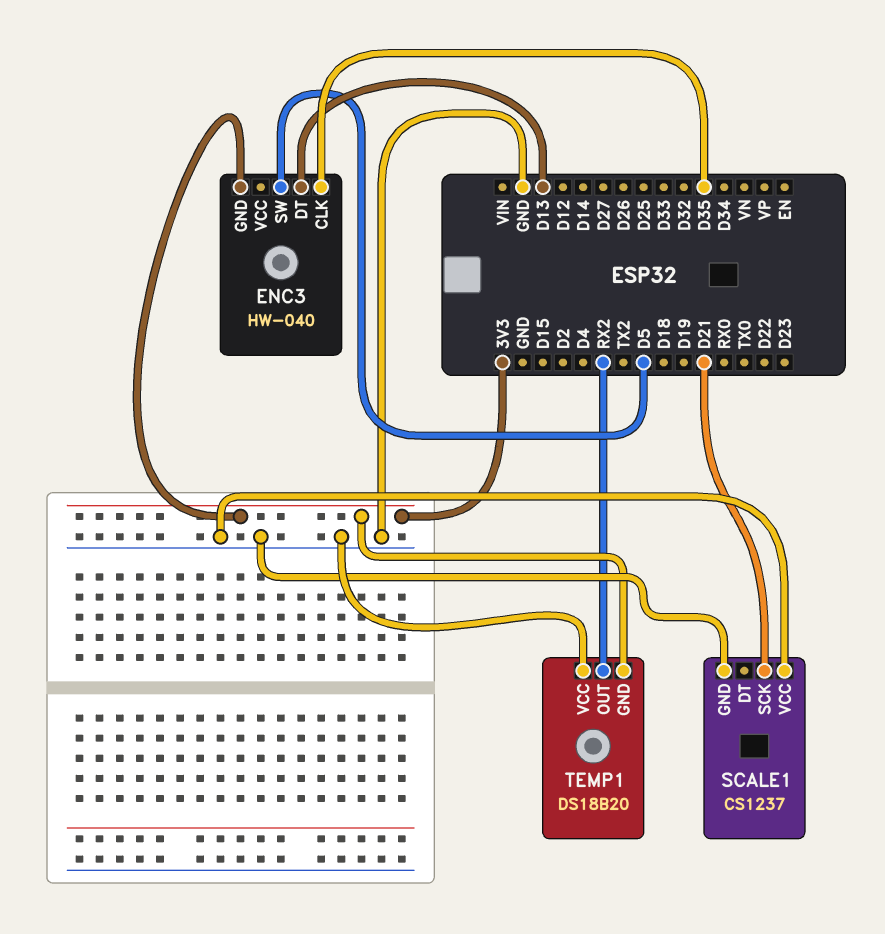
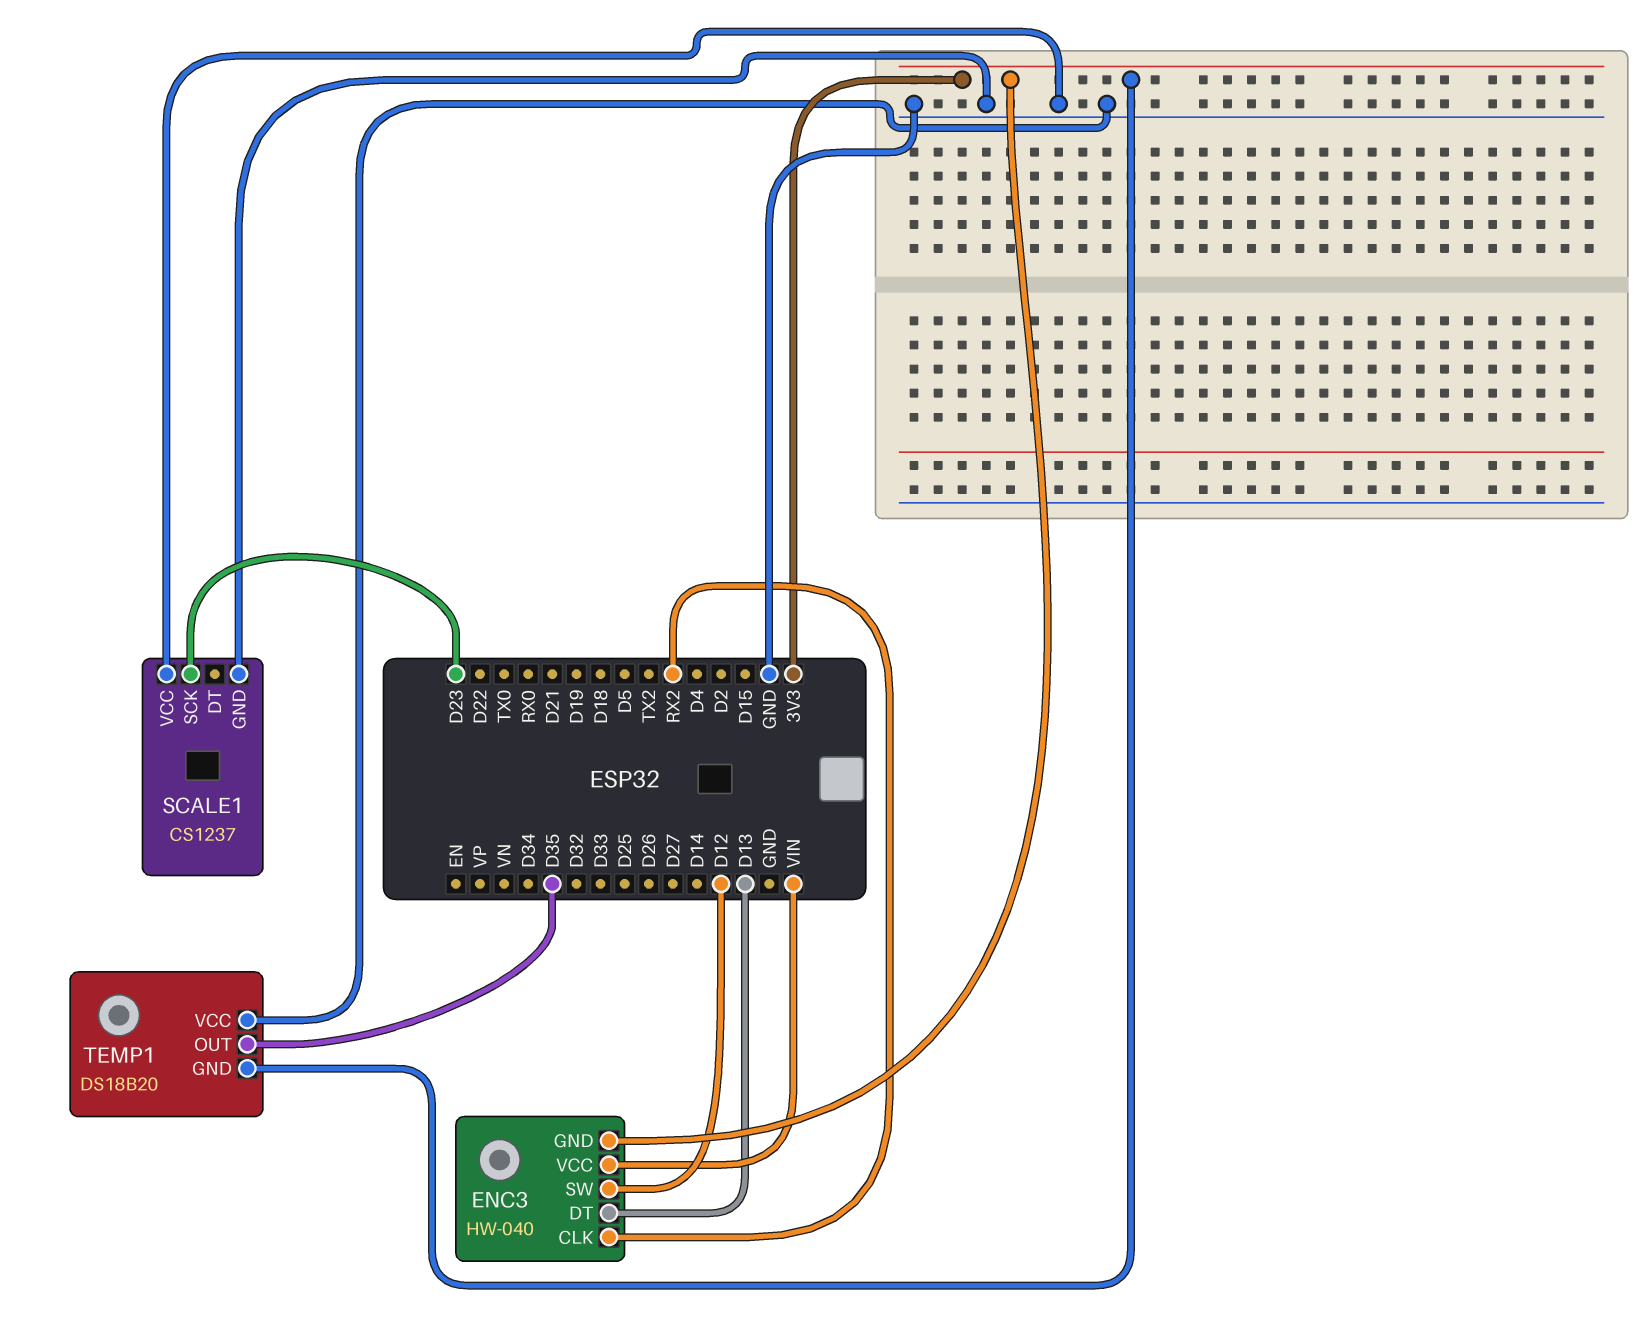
ENC3 pin CLK: D35 -> RX2
ENC3 pin SW: D5 -> D12
ENC3 pin VCC: none -> VIN
SCALE1 pin SCK: D21 -> D23
TEMP1 pin OUT: RX2 -> D35

